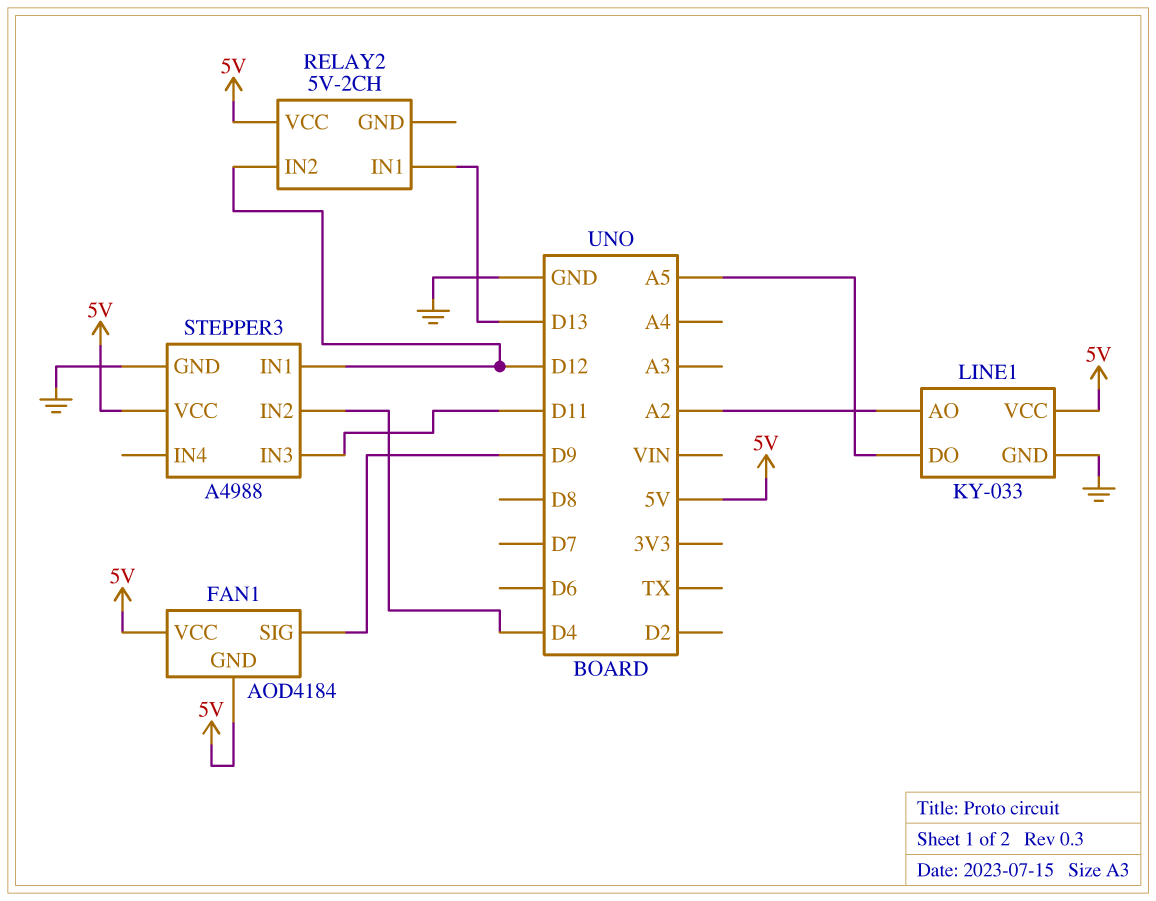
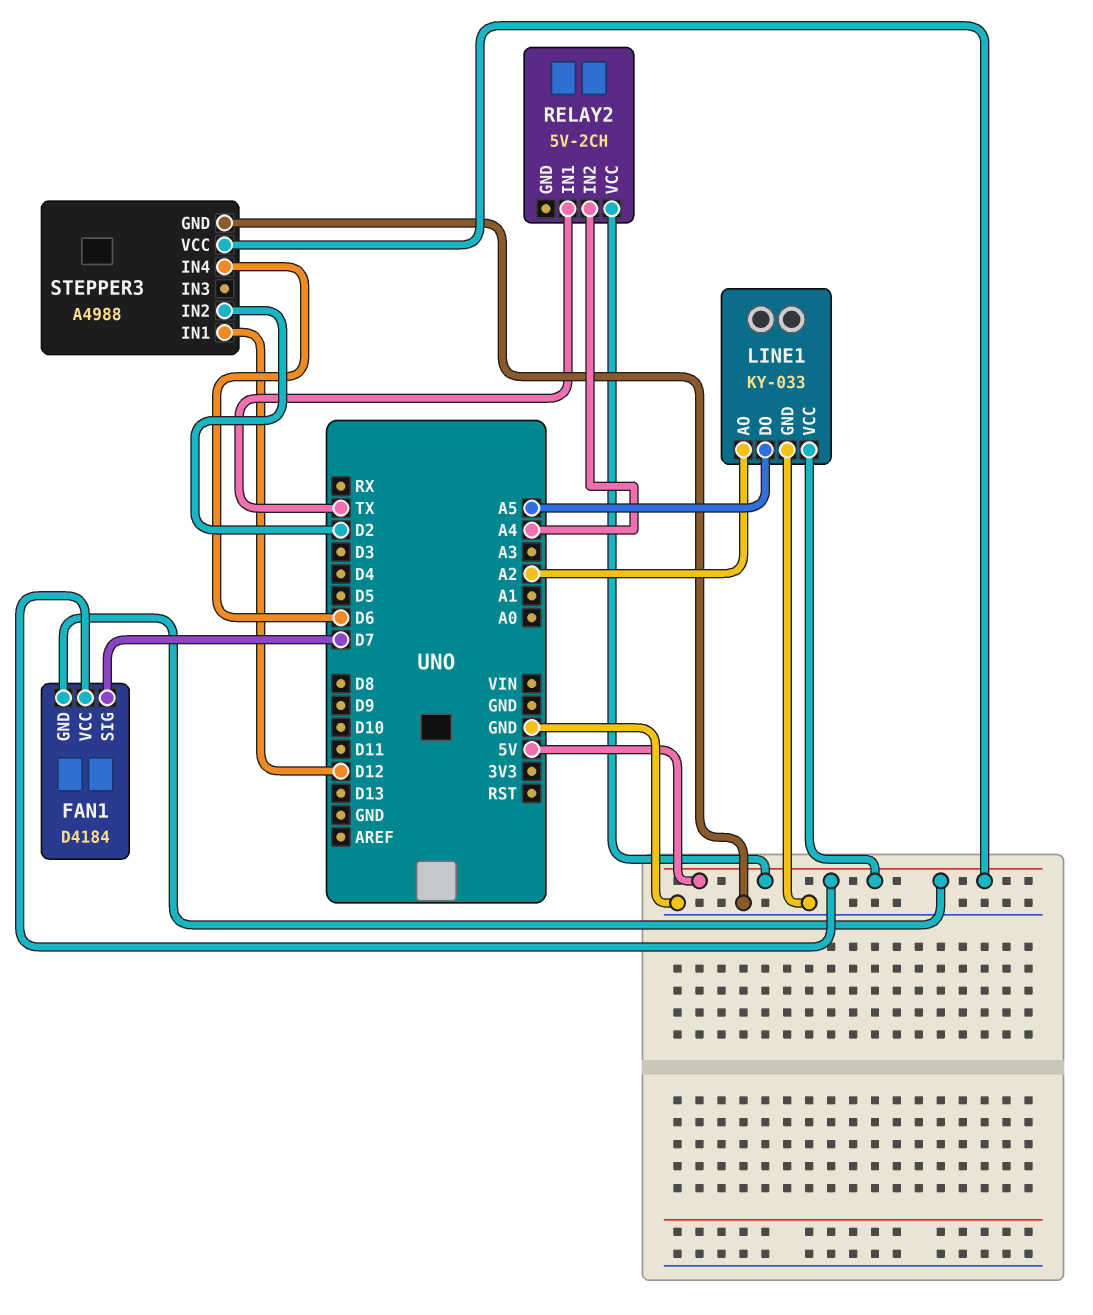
FAN1: AOD4184 -> D4184
FAN1 pin SIG: D9 -> D7
RELAY2 pin IN1: D13 -> TX
RELAY2 pin IN2: D12 -> A4
STEPPER3 pin IN2: D4 -> D2
STEPPER3 pin IN3: D11 -> none
STEPPER3 pin IN4: none -> D6

